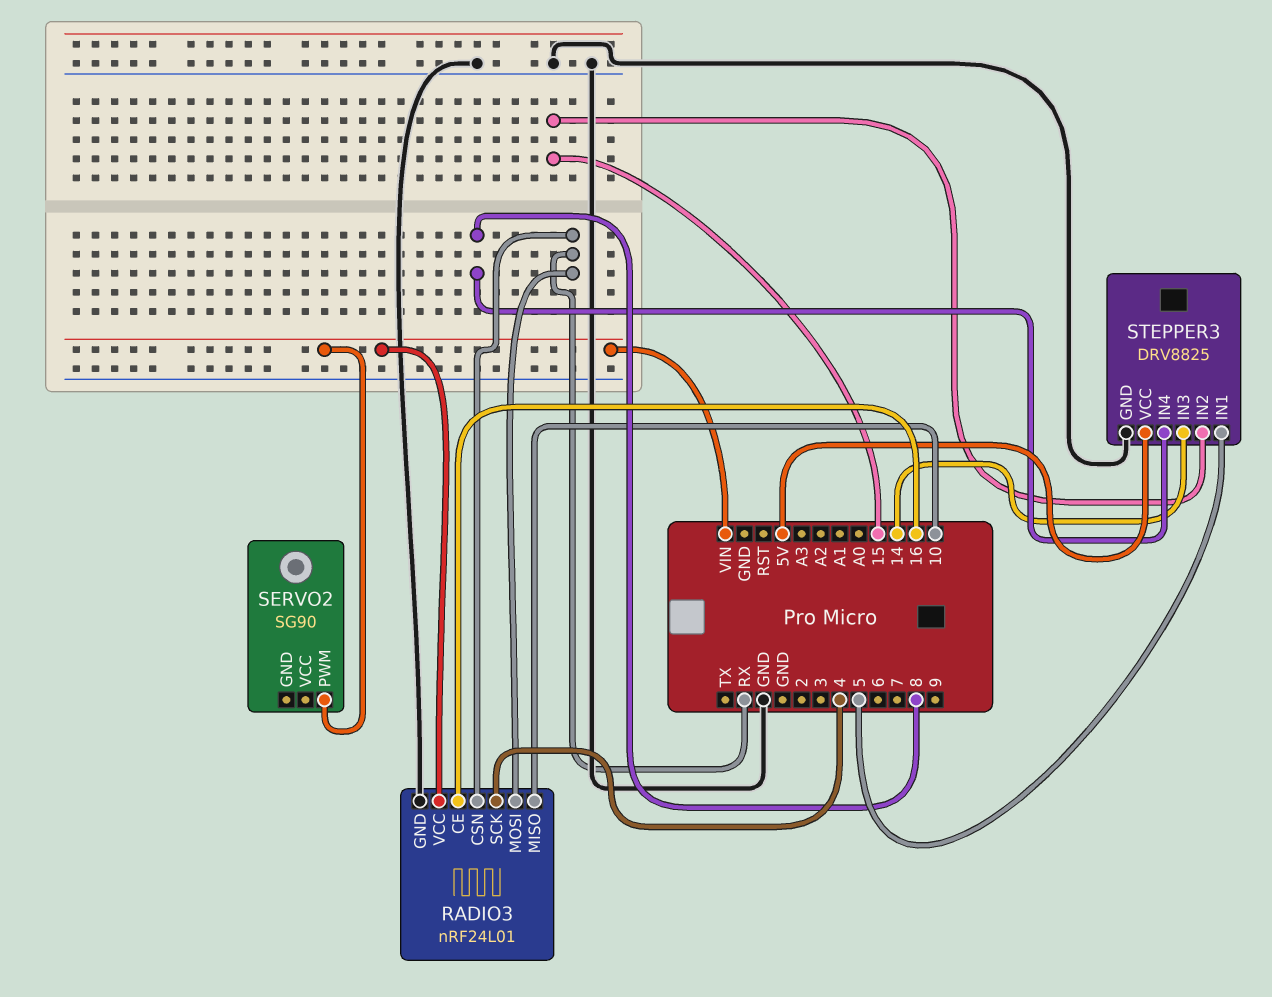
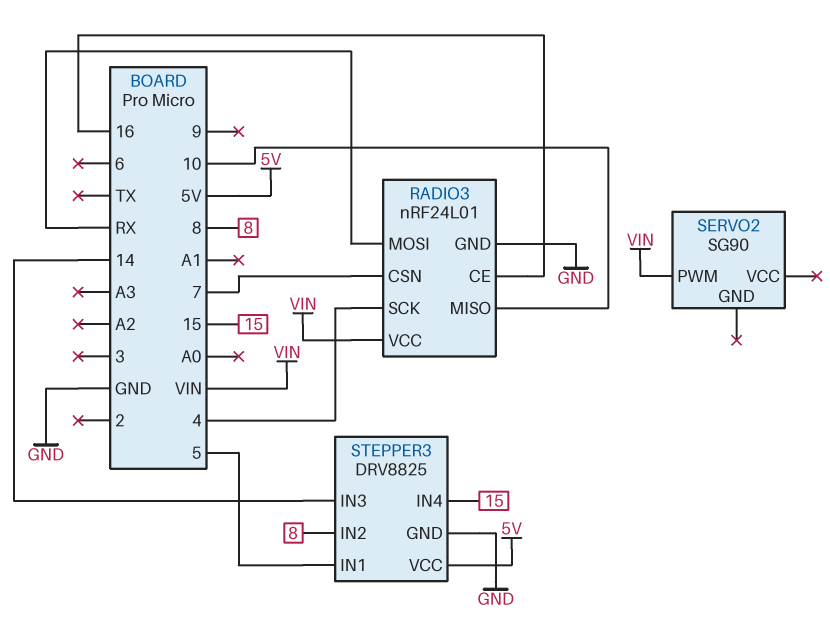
RADIO3 pin CSN: RX -> 7
STEPPER3 pin IN2: 15 -> 8
STEPPER3 pin IN4: 8 -> 15

